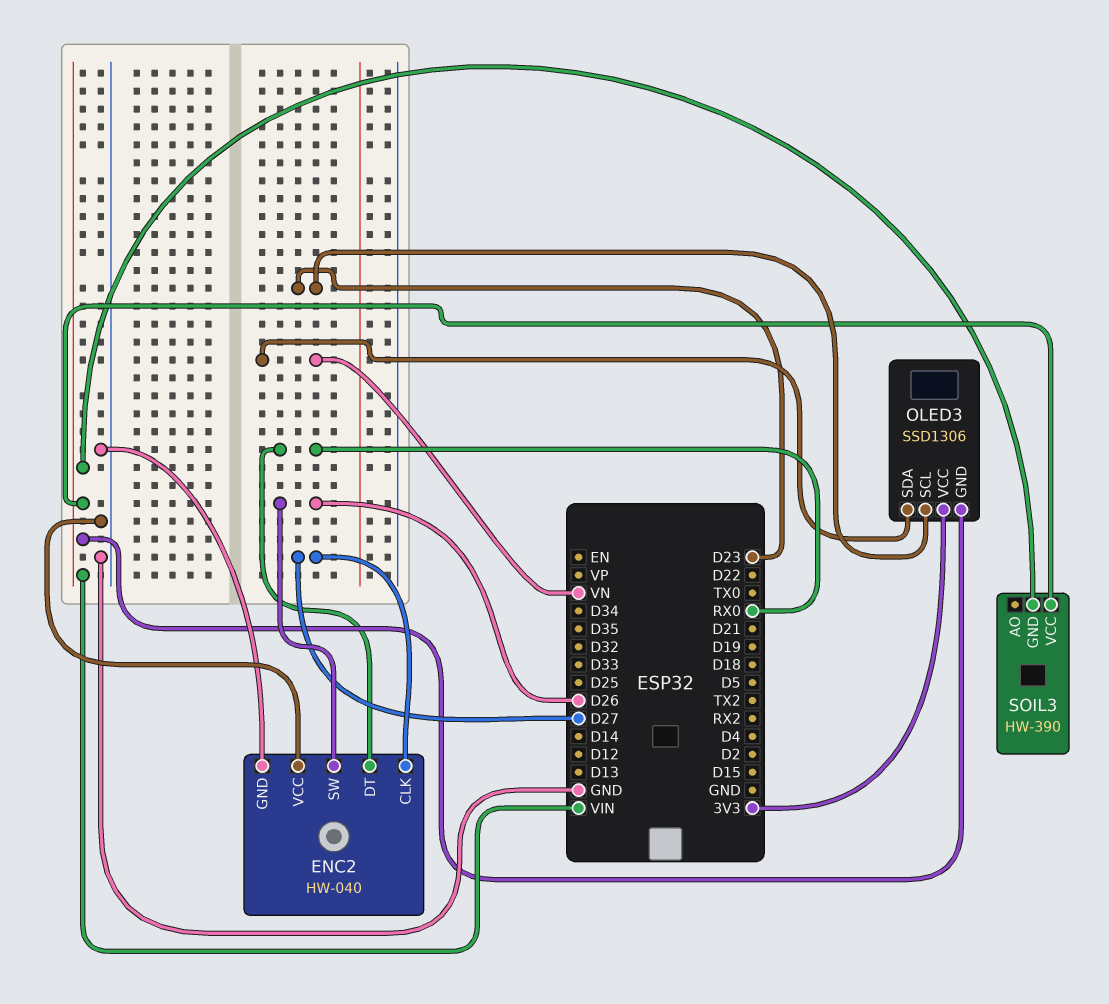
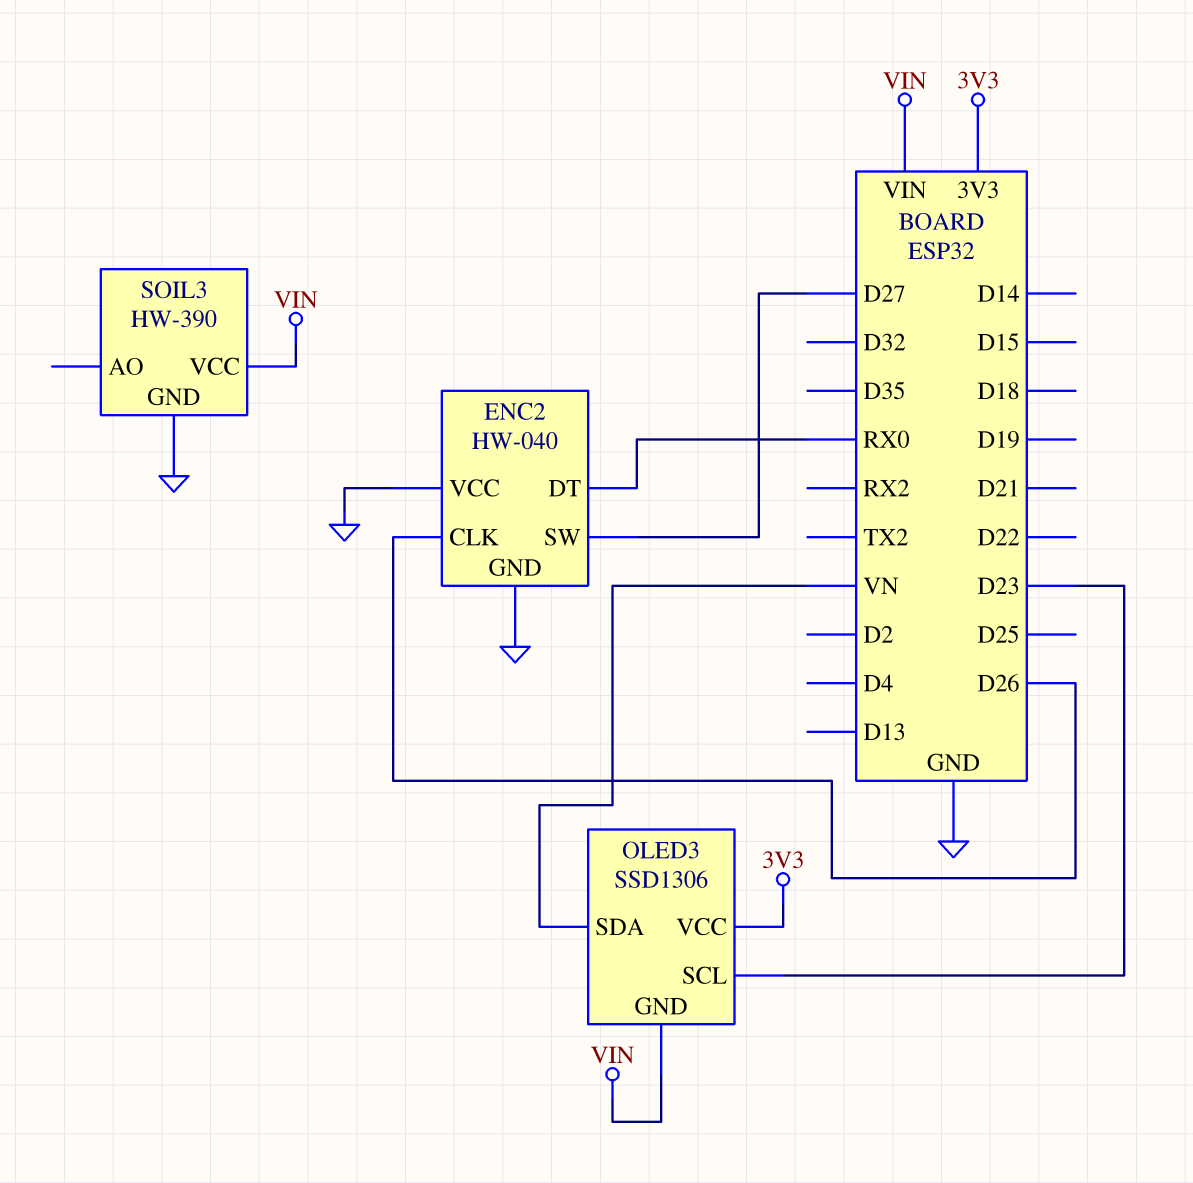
ENC2 pin CLK: D27 -> D26
ENC2 pin SW: D26 -> D27
SOIL3 pin GND: VIN -> GND

